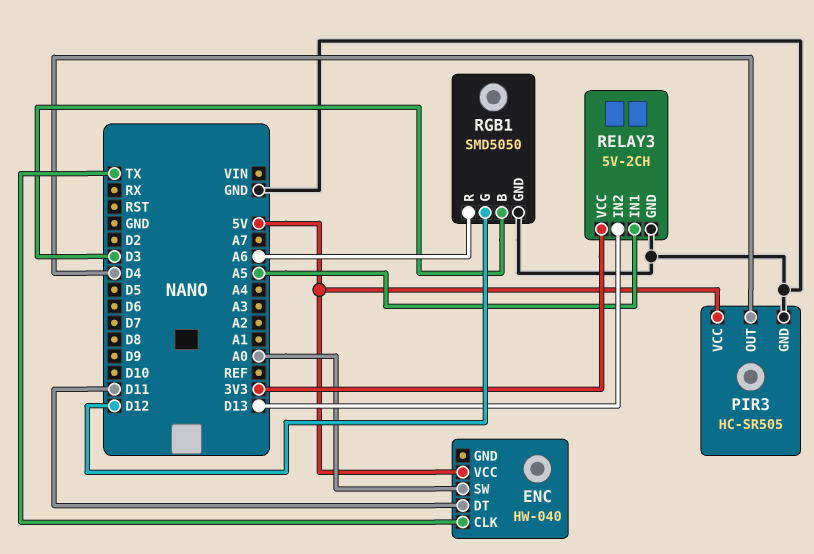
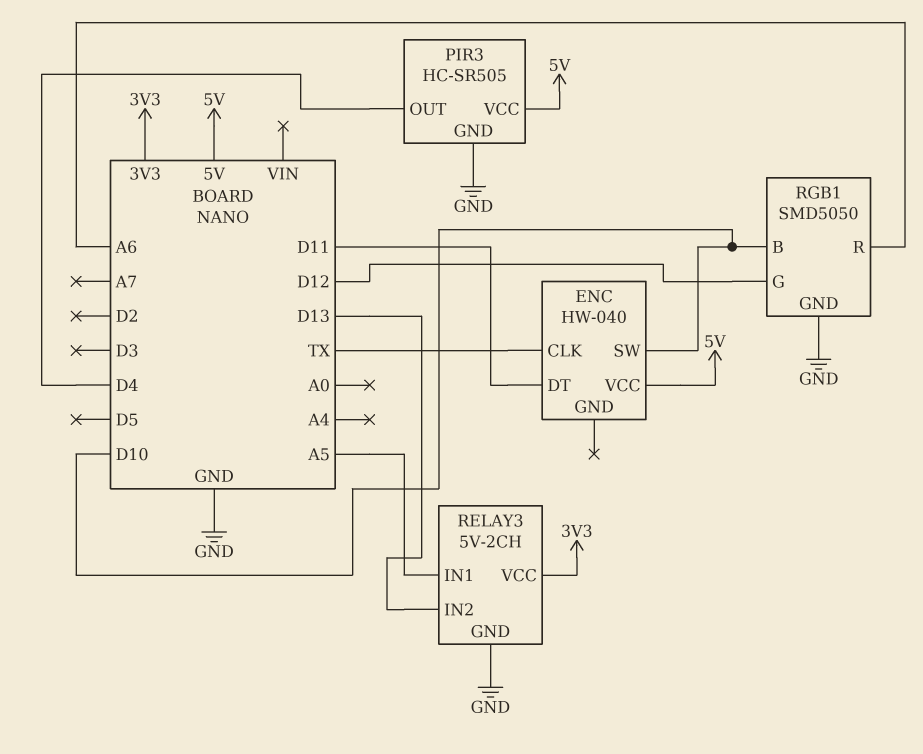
ENC pin SW: A0 -> D10
RGB1 pin B: D3 -> D10

